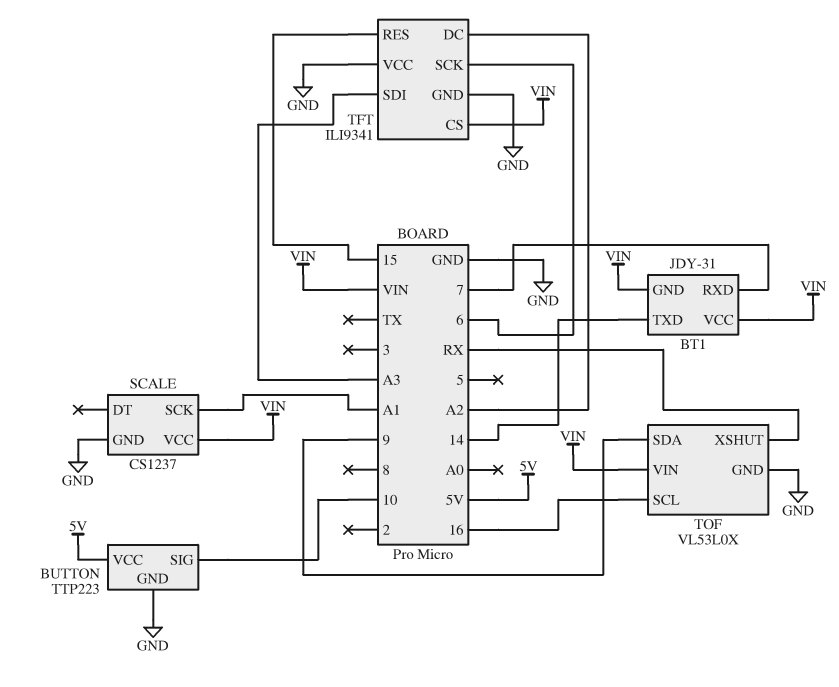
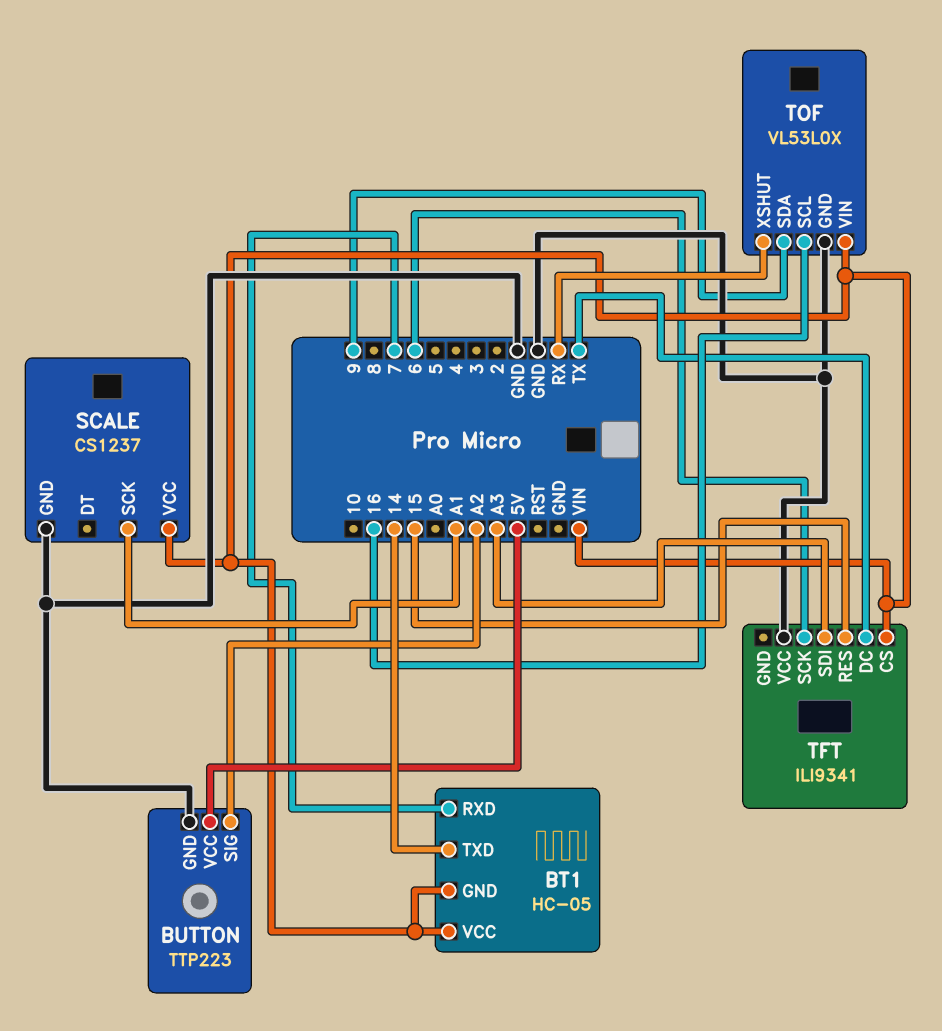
BT1: JDY-31 -> HC-05
BUTTON pin SIG: 10 -> A2
TFT pin DC: A2 -> TX
TFT pin GND: GND -> none

